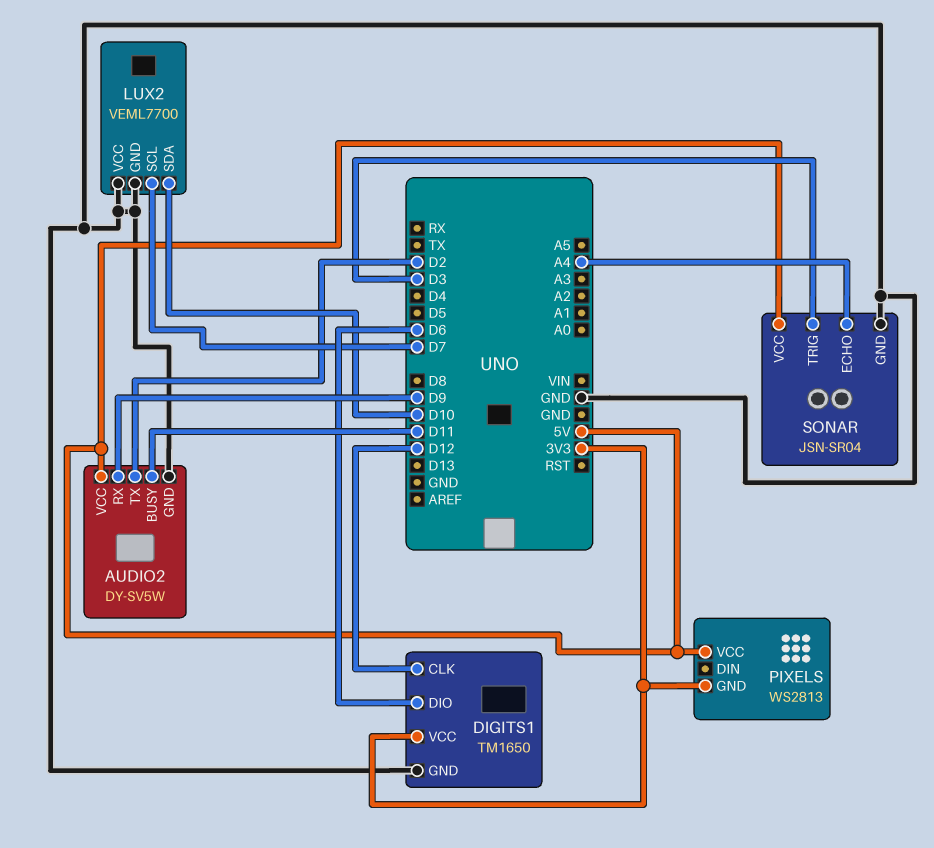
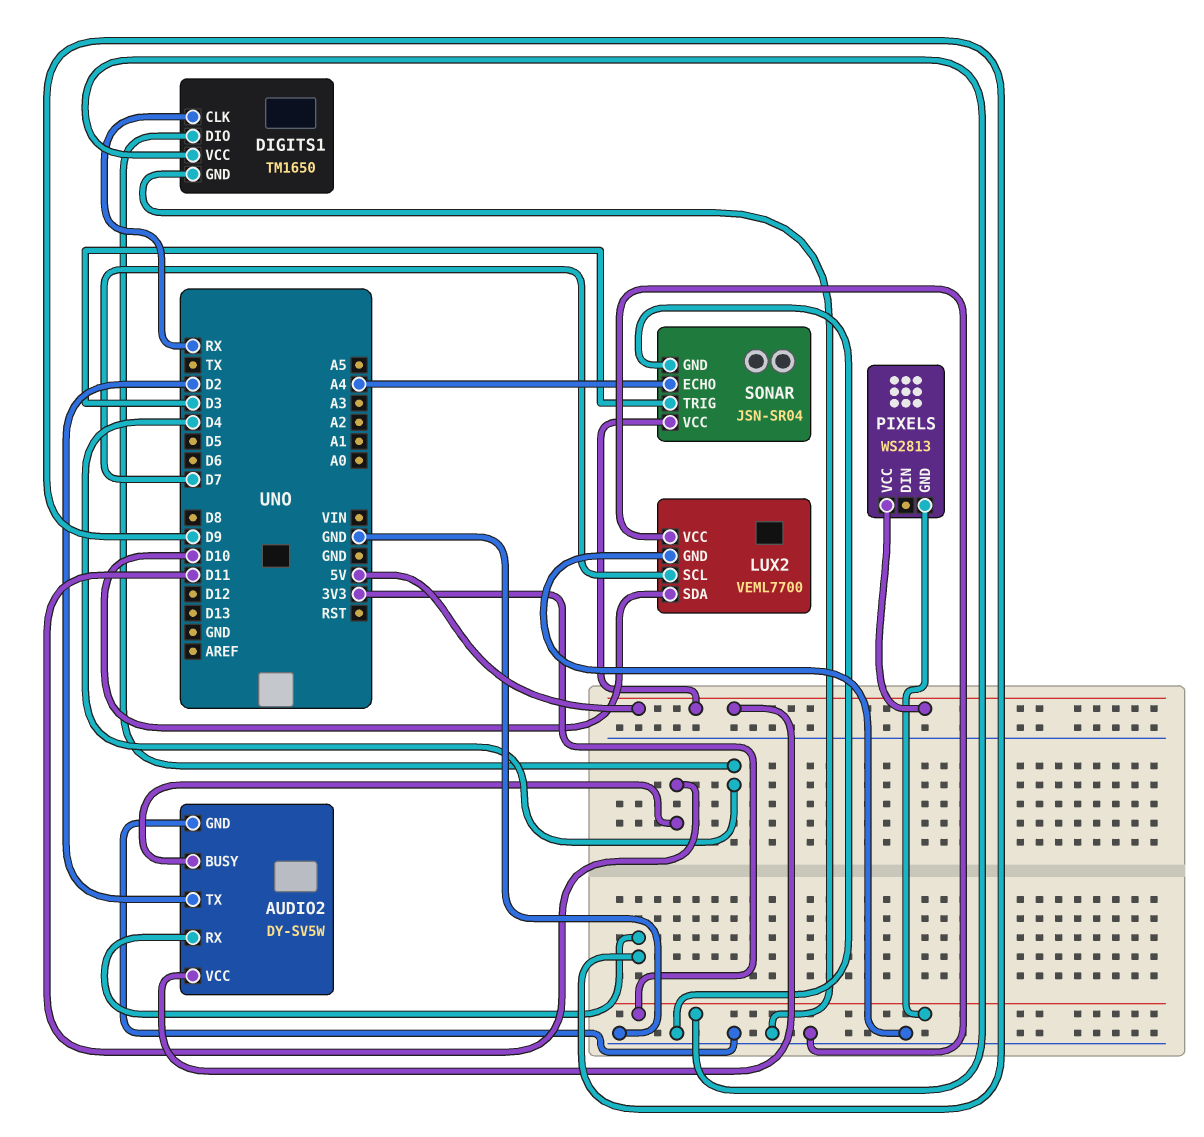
DIGITS1 pin CLK: D12 -> RX
DIGITS1 pin DIO: D6 -> D4

